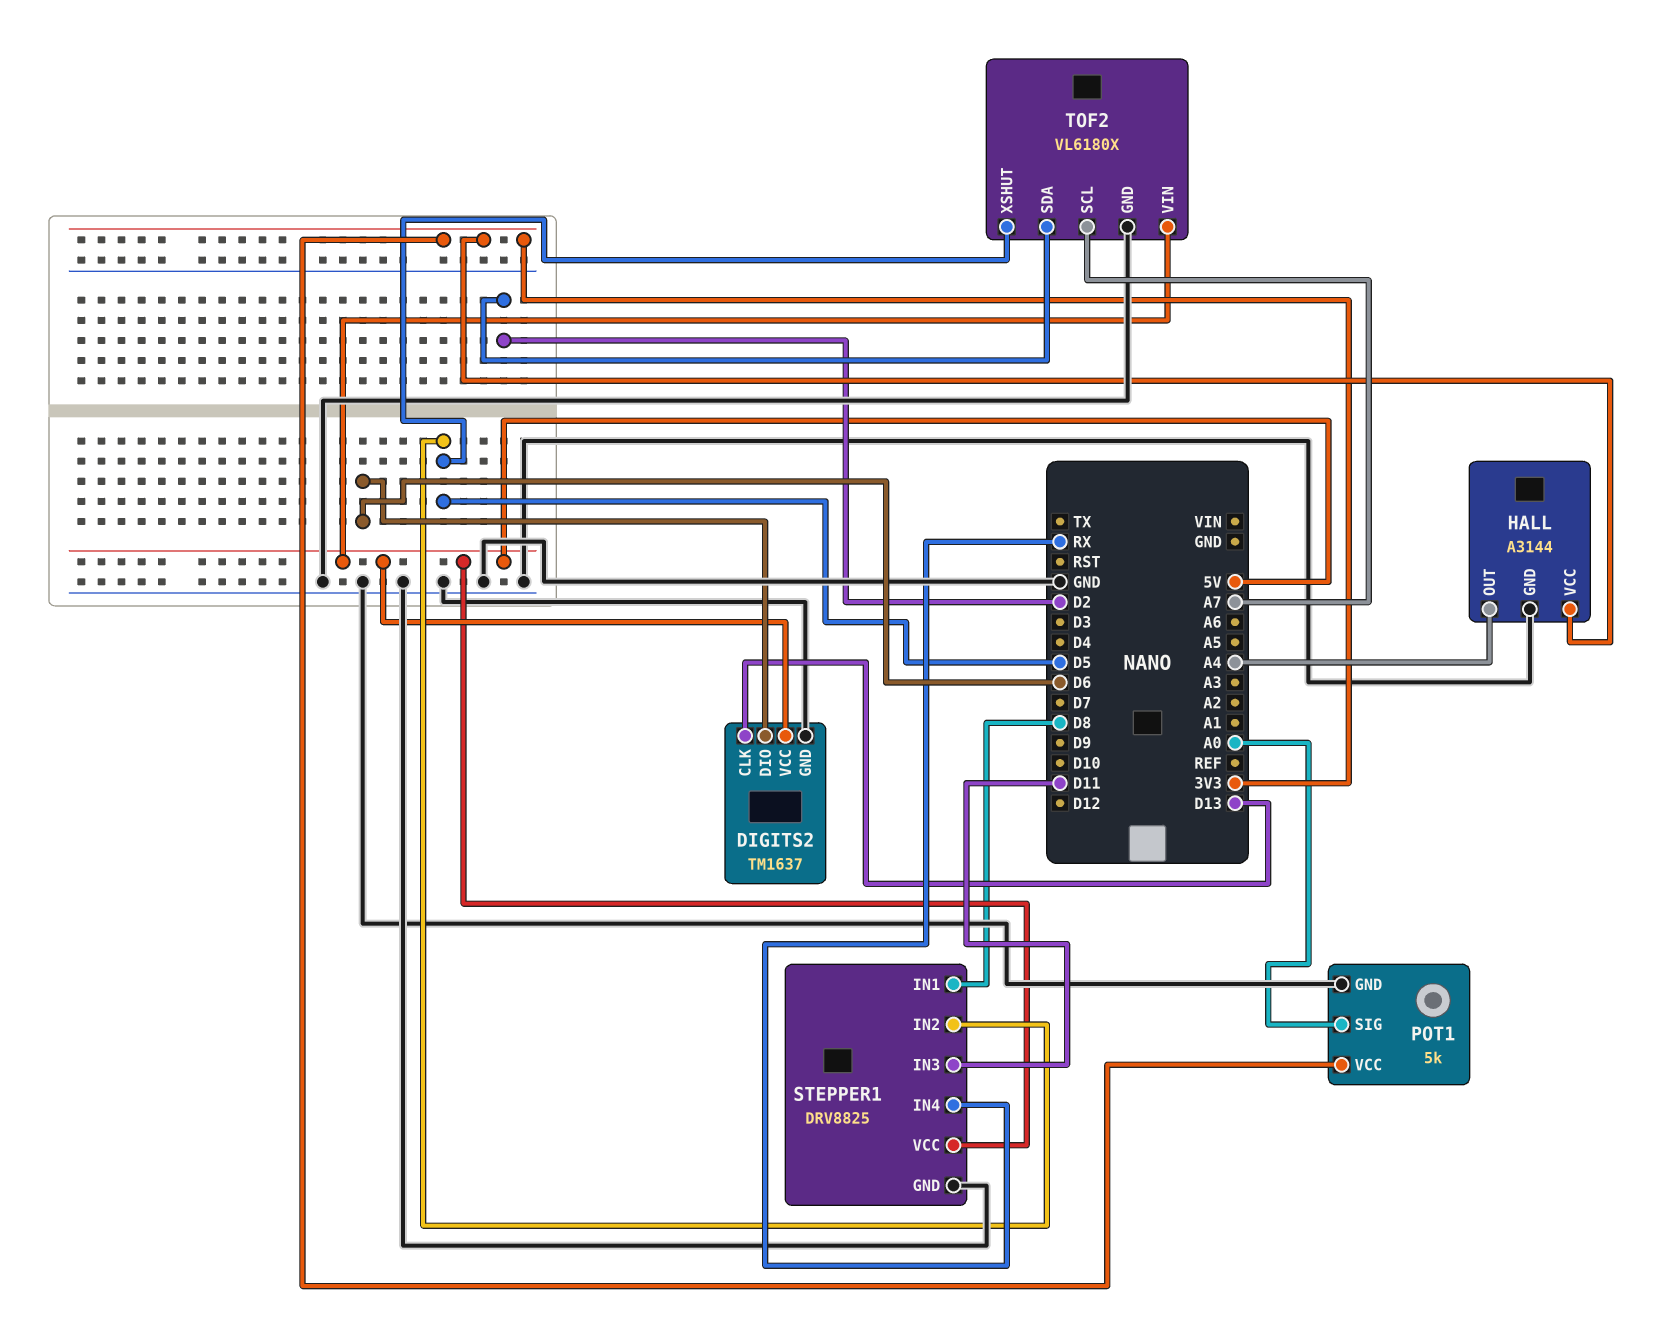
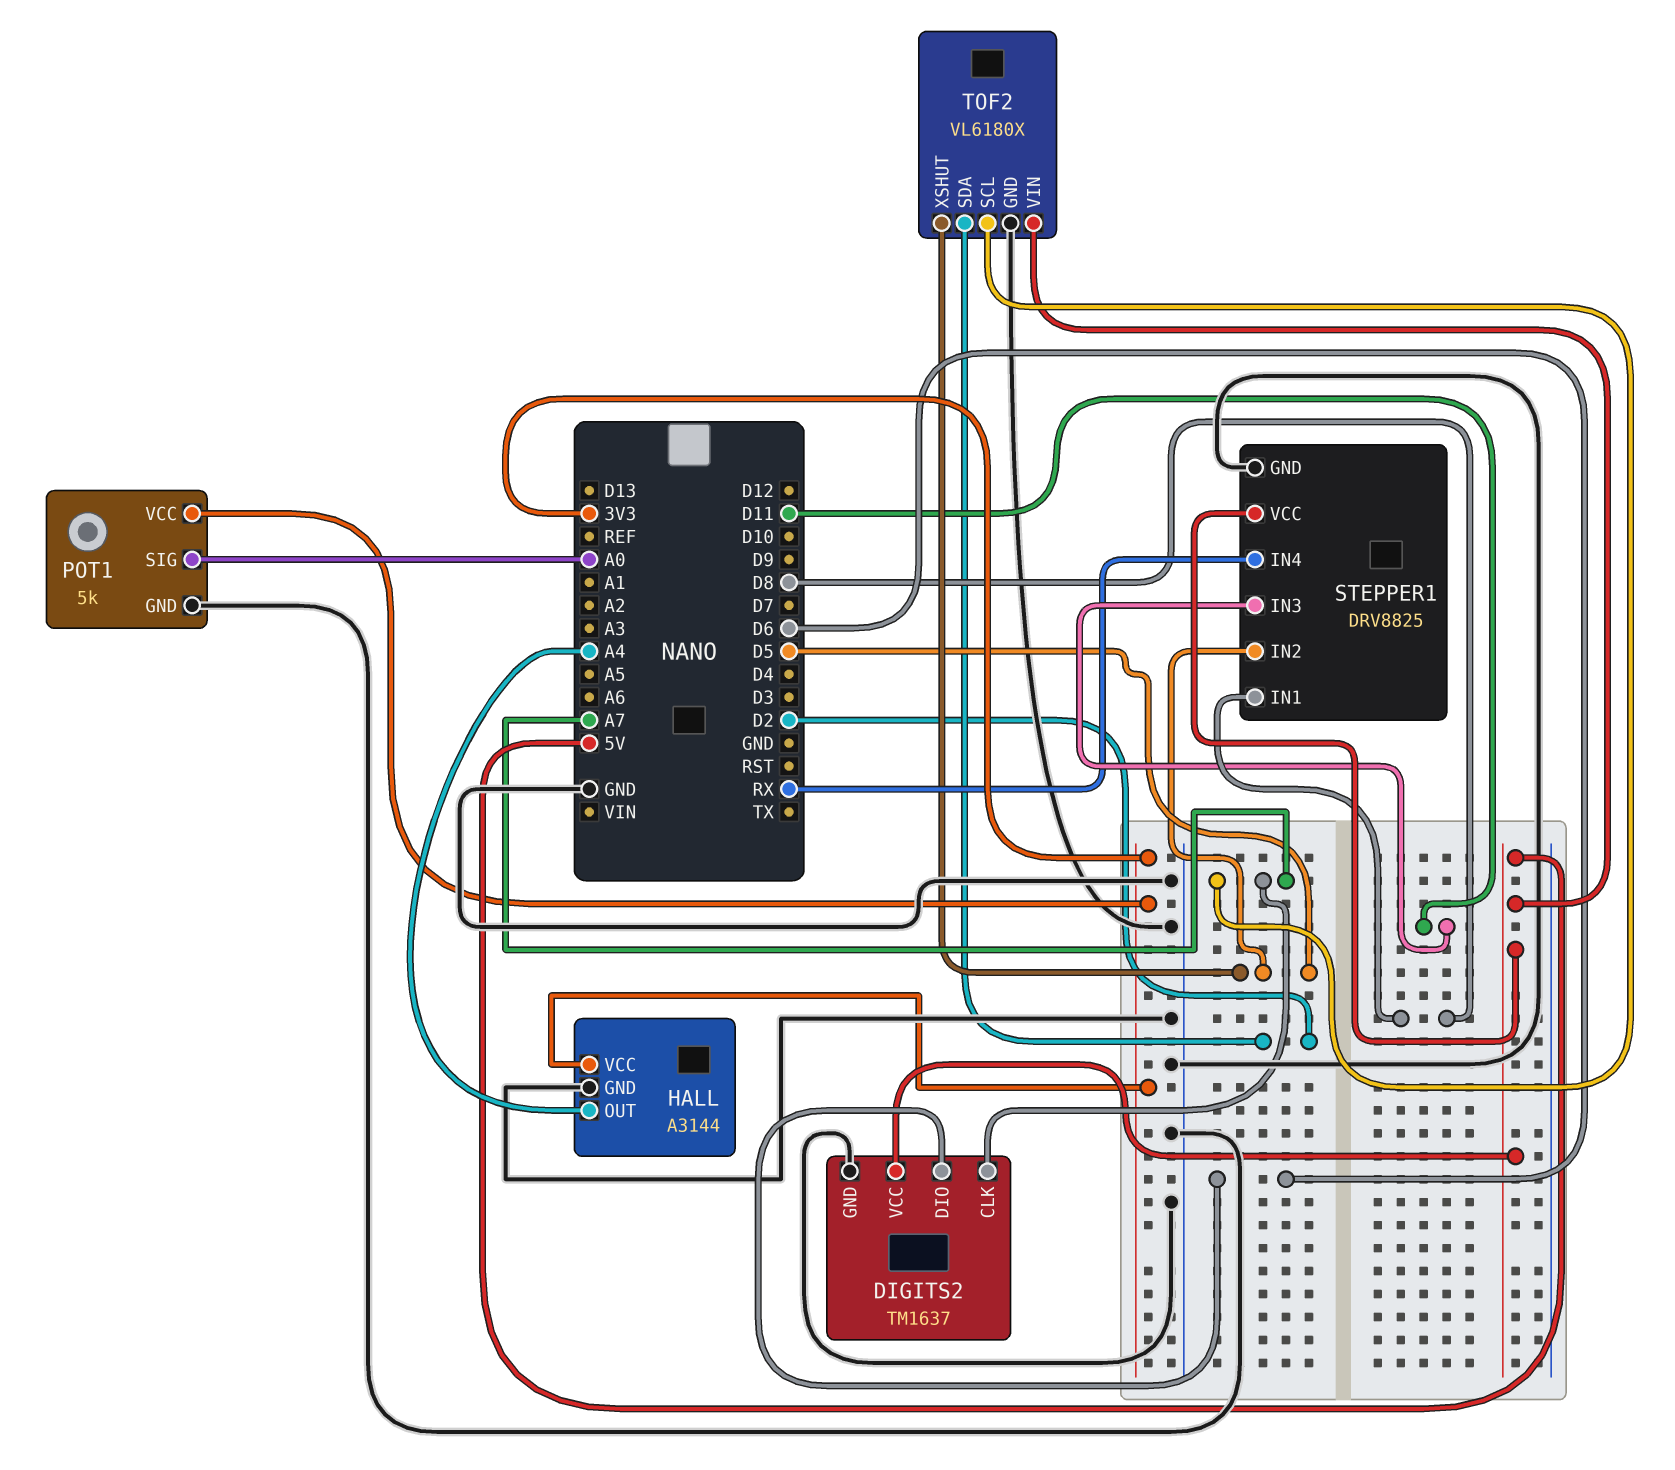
DIGITS2 pin CLK: D13 -> A7

